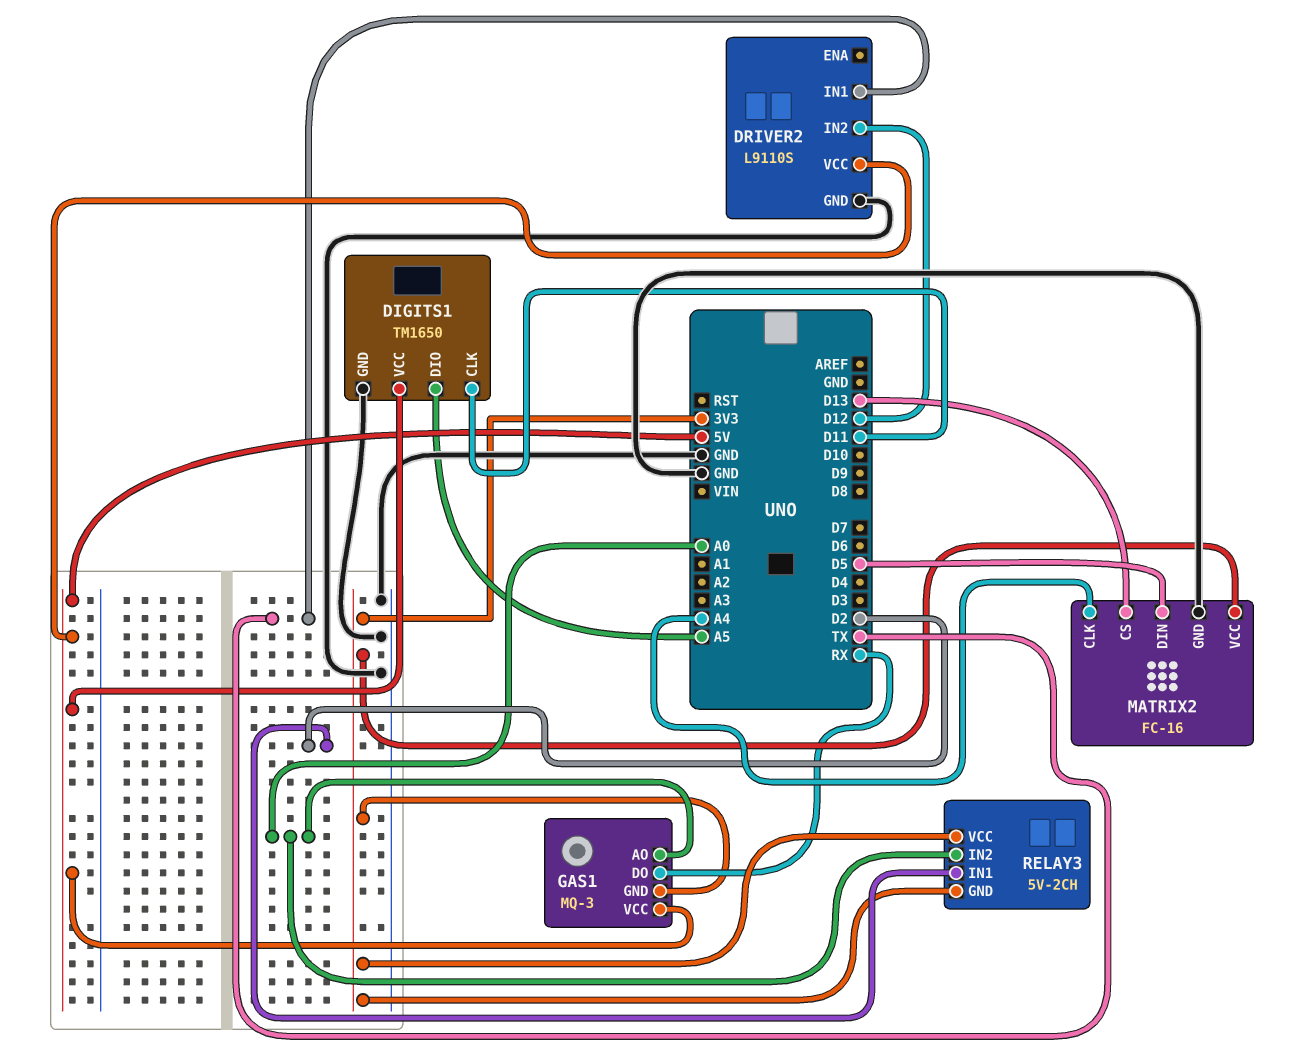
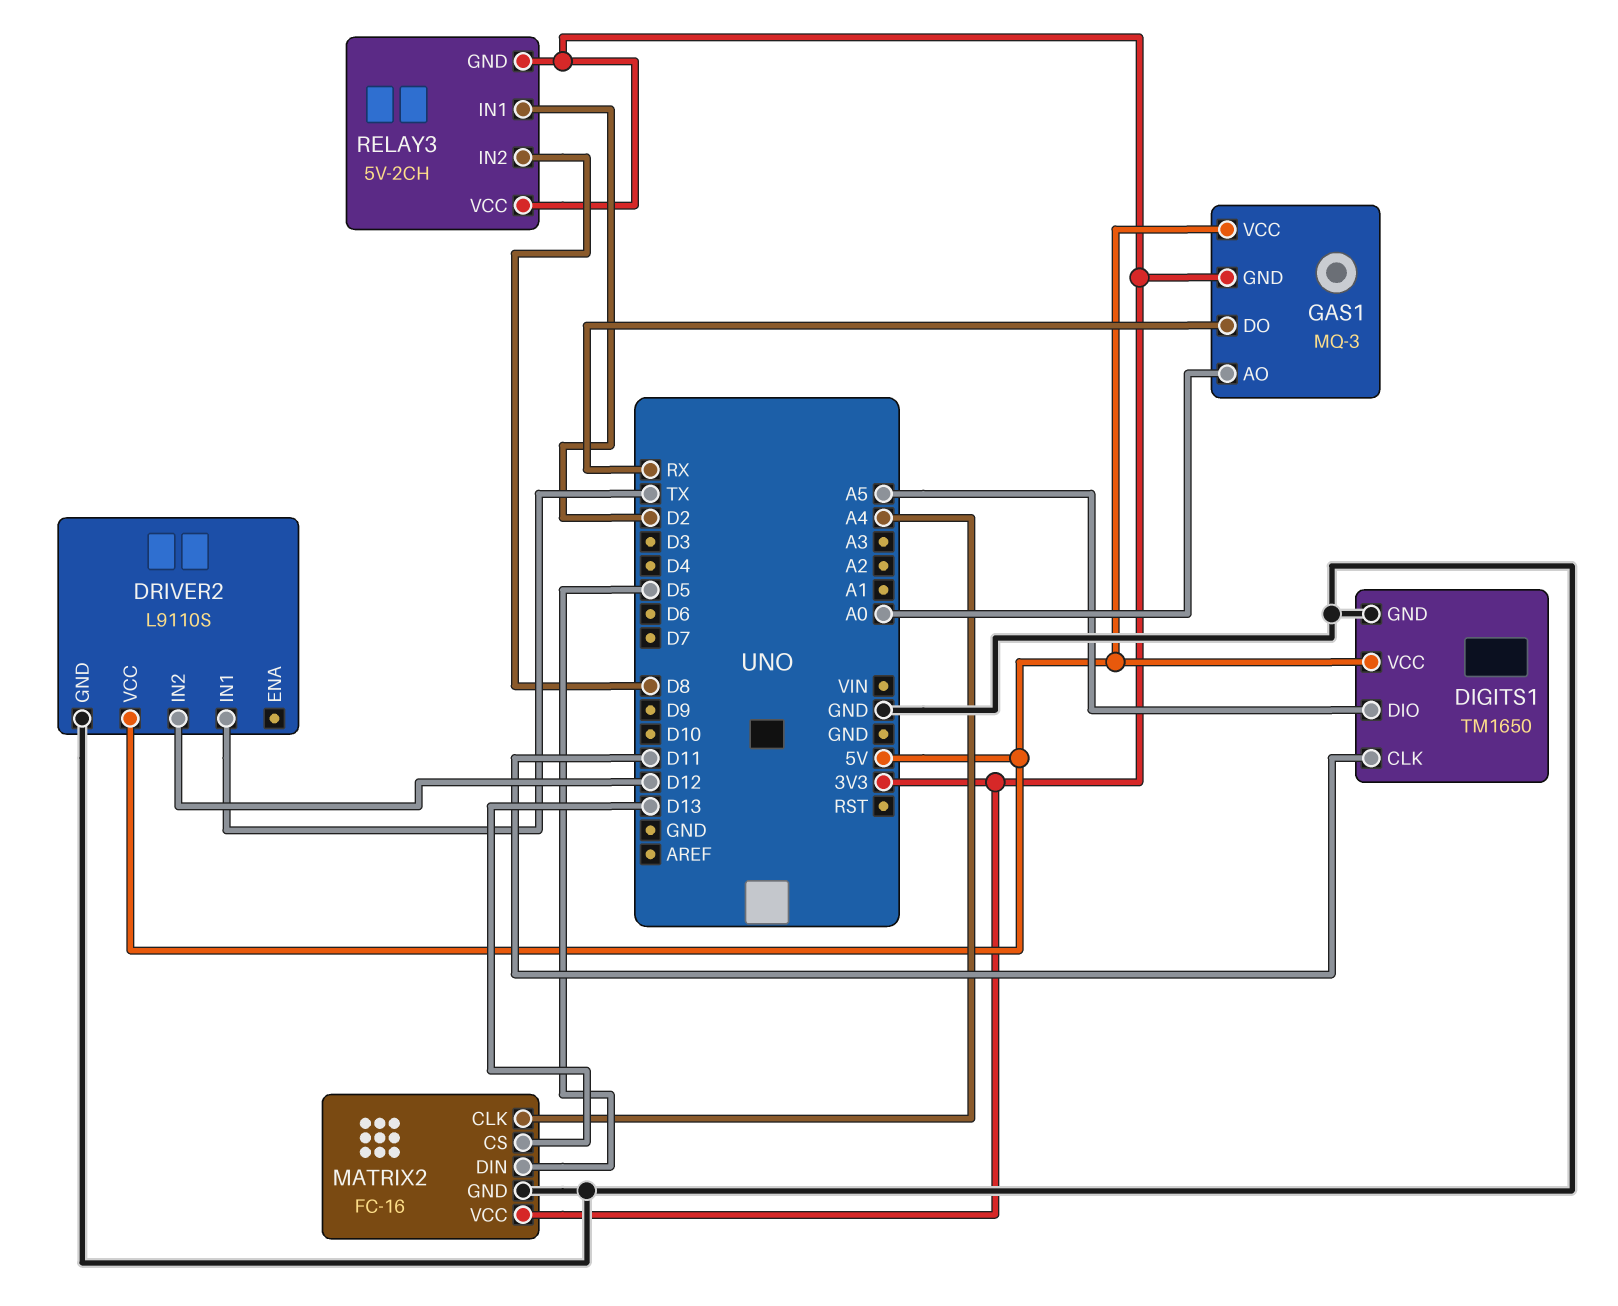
RELAY3 pin IN2: A0 -> D8

